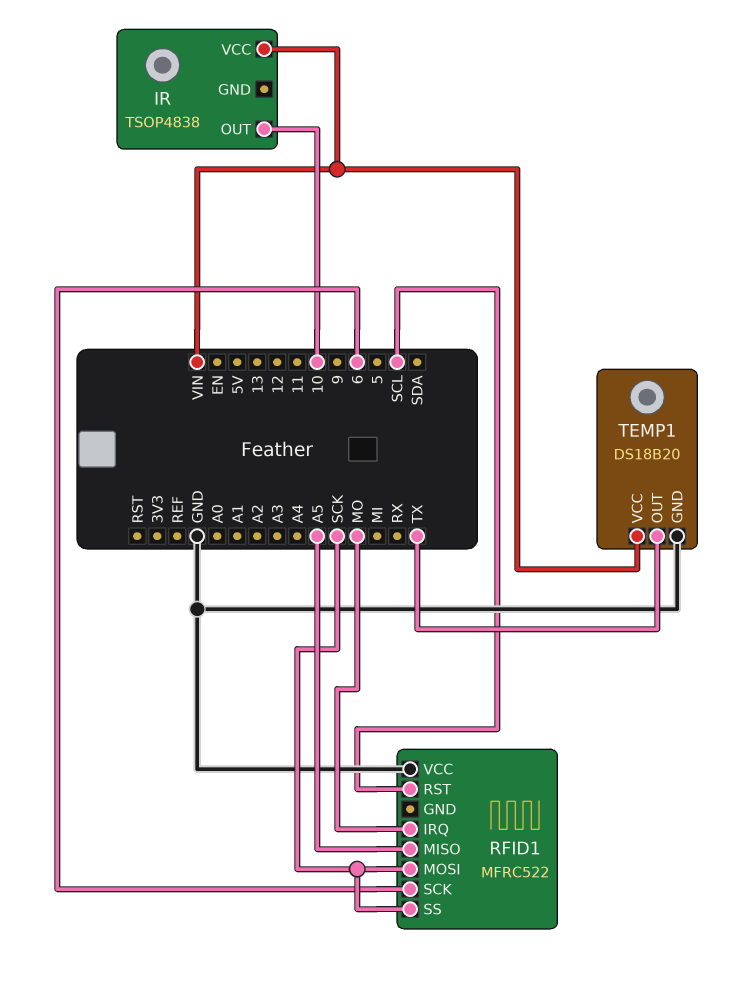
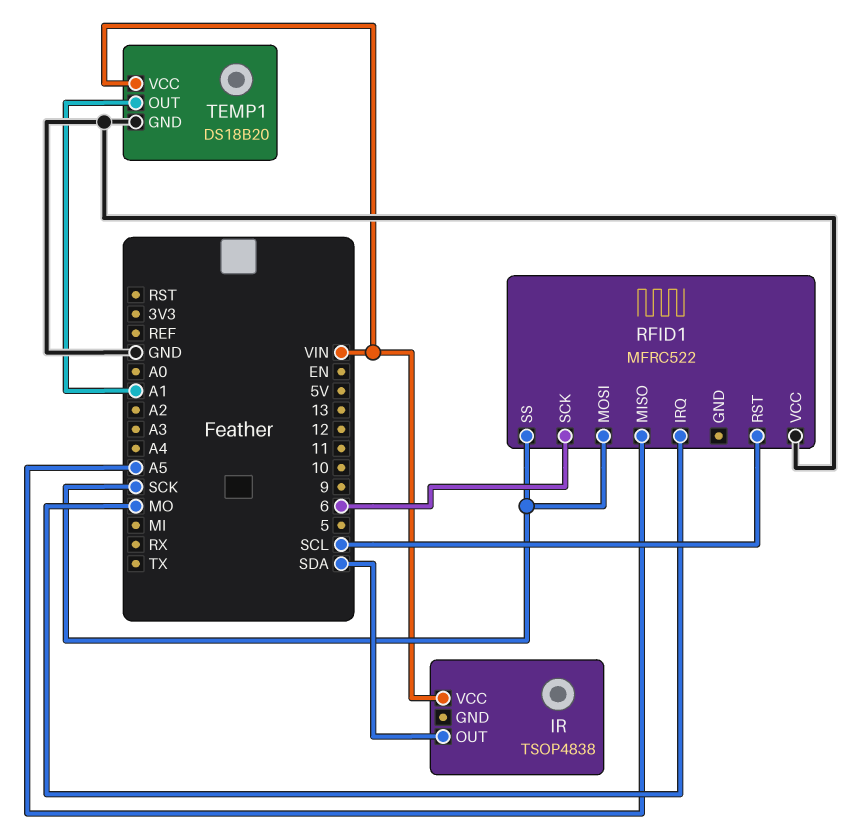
IR pin OUT: 10 -> SDA
TEMP1 pin OUT: TX -> A1

